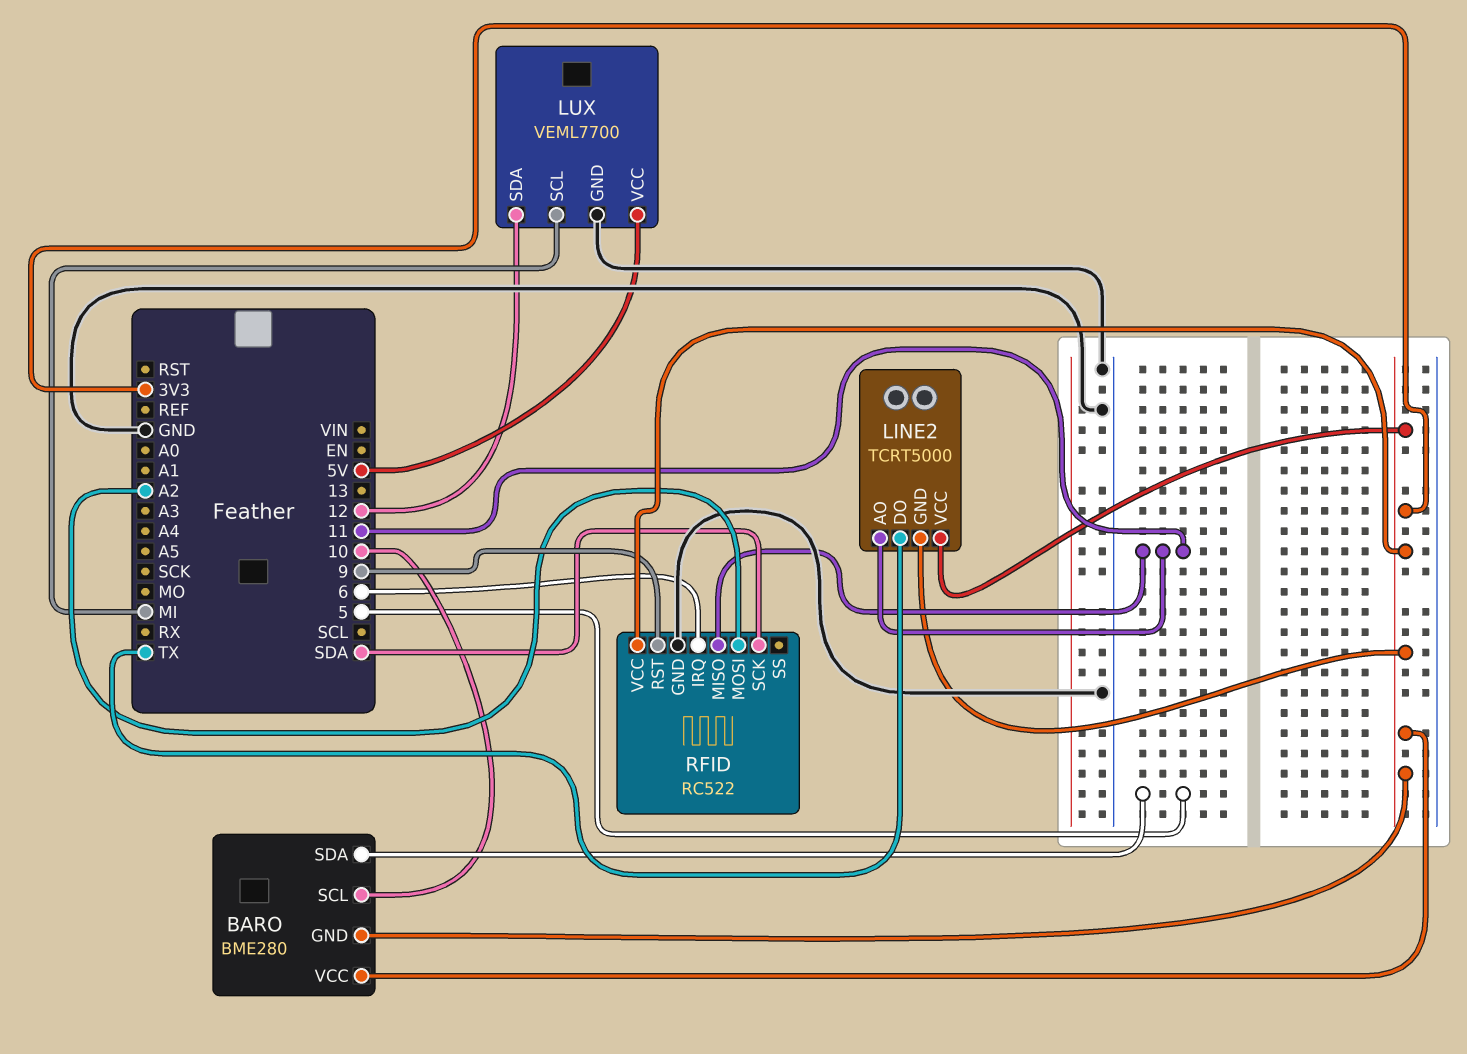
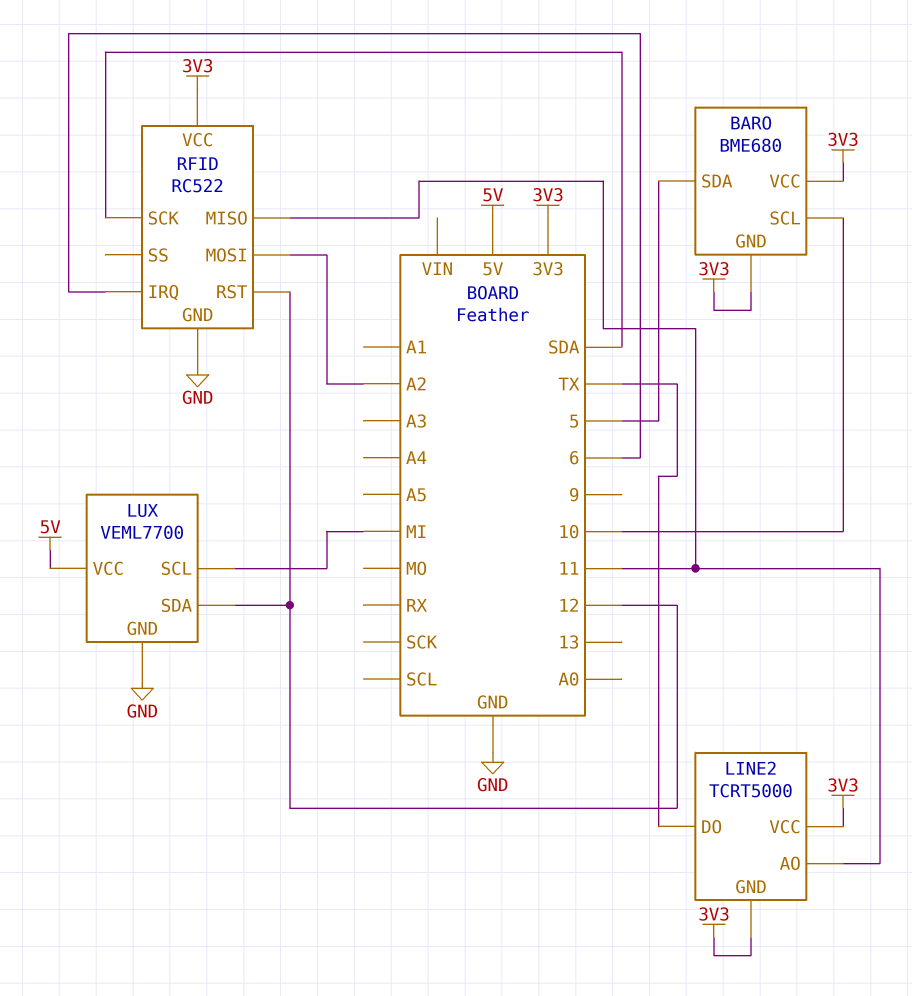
BARO: BME280 -> BME680
RFID pin RST: 9 -> 12

